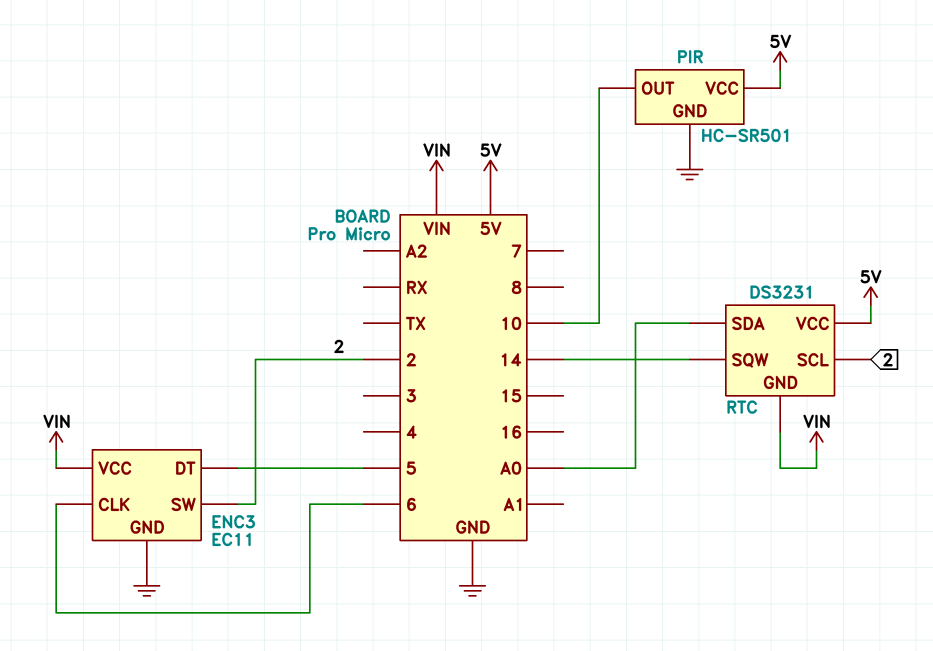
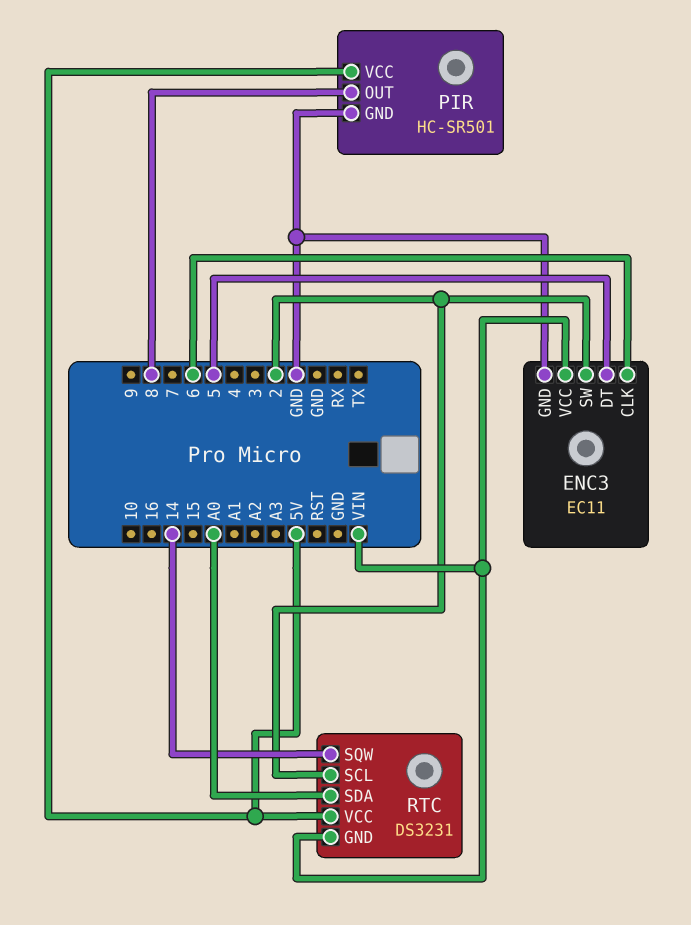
PIR pin OUT: 10 -> 8

